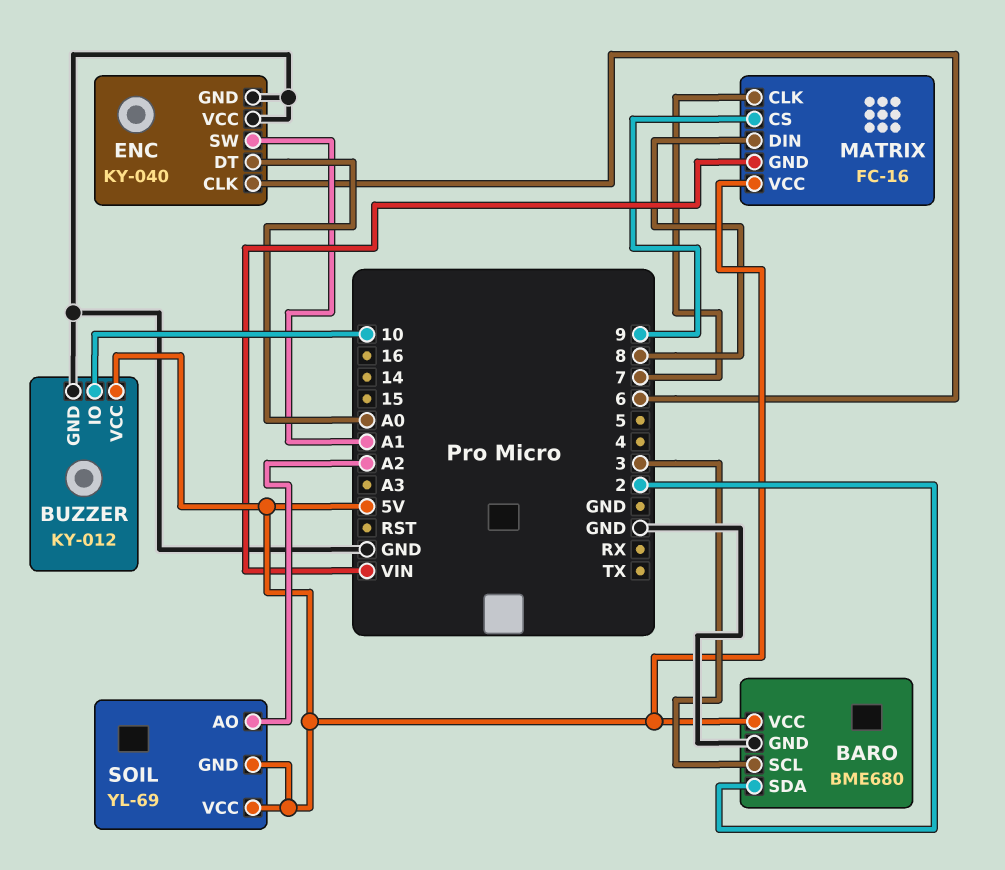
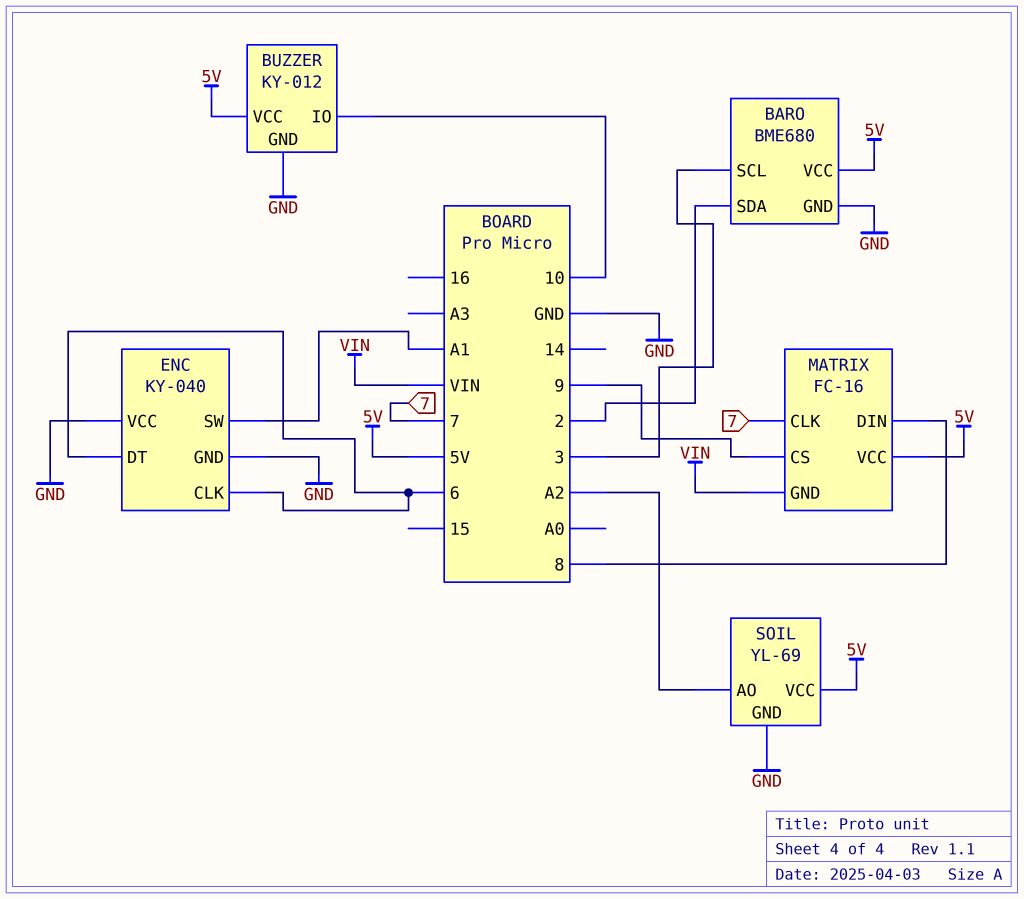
ENC pin DT: A0 -> 6
SOIL pin GND: 5V -> GND

